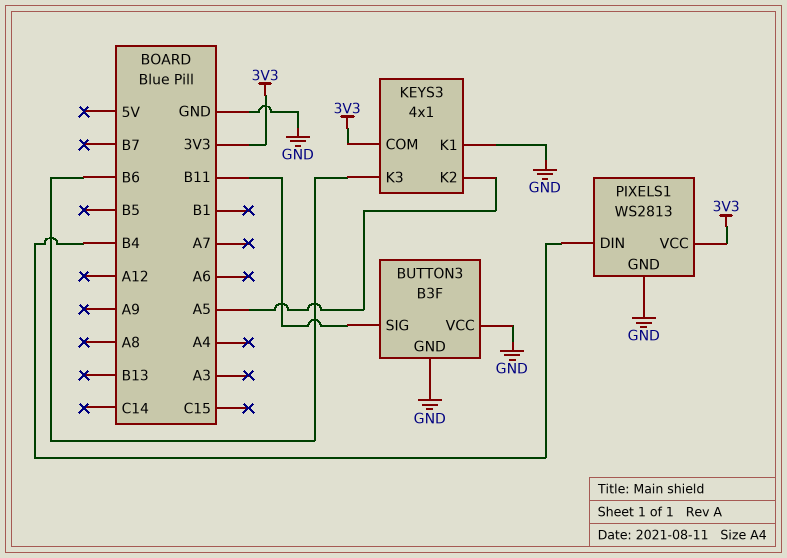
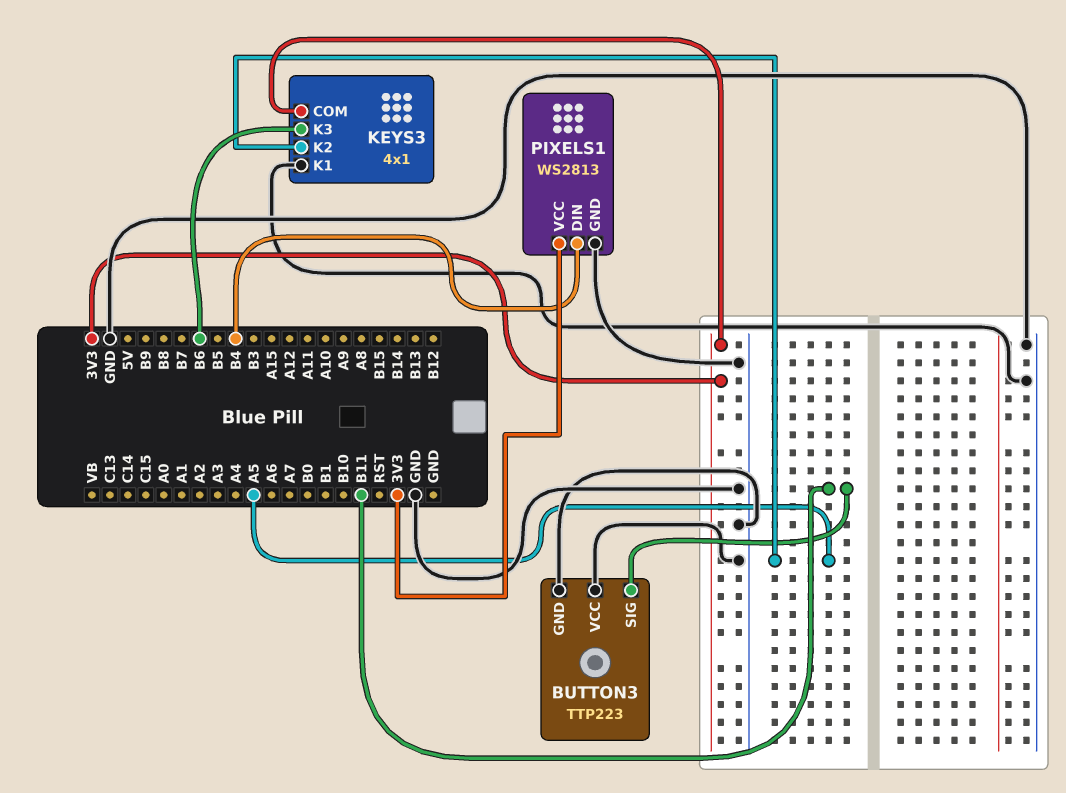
BUTTON3: B3F -> TTP223

